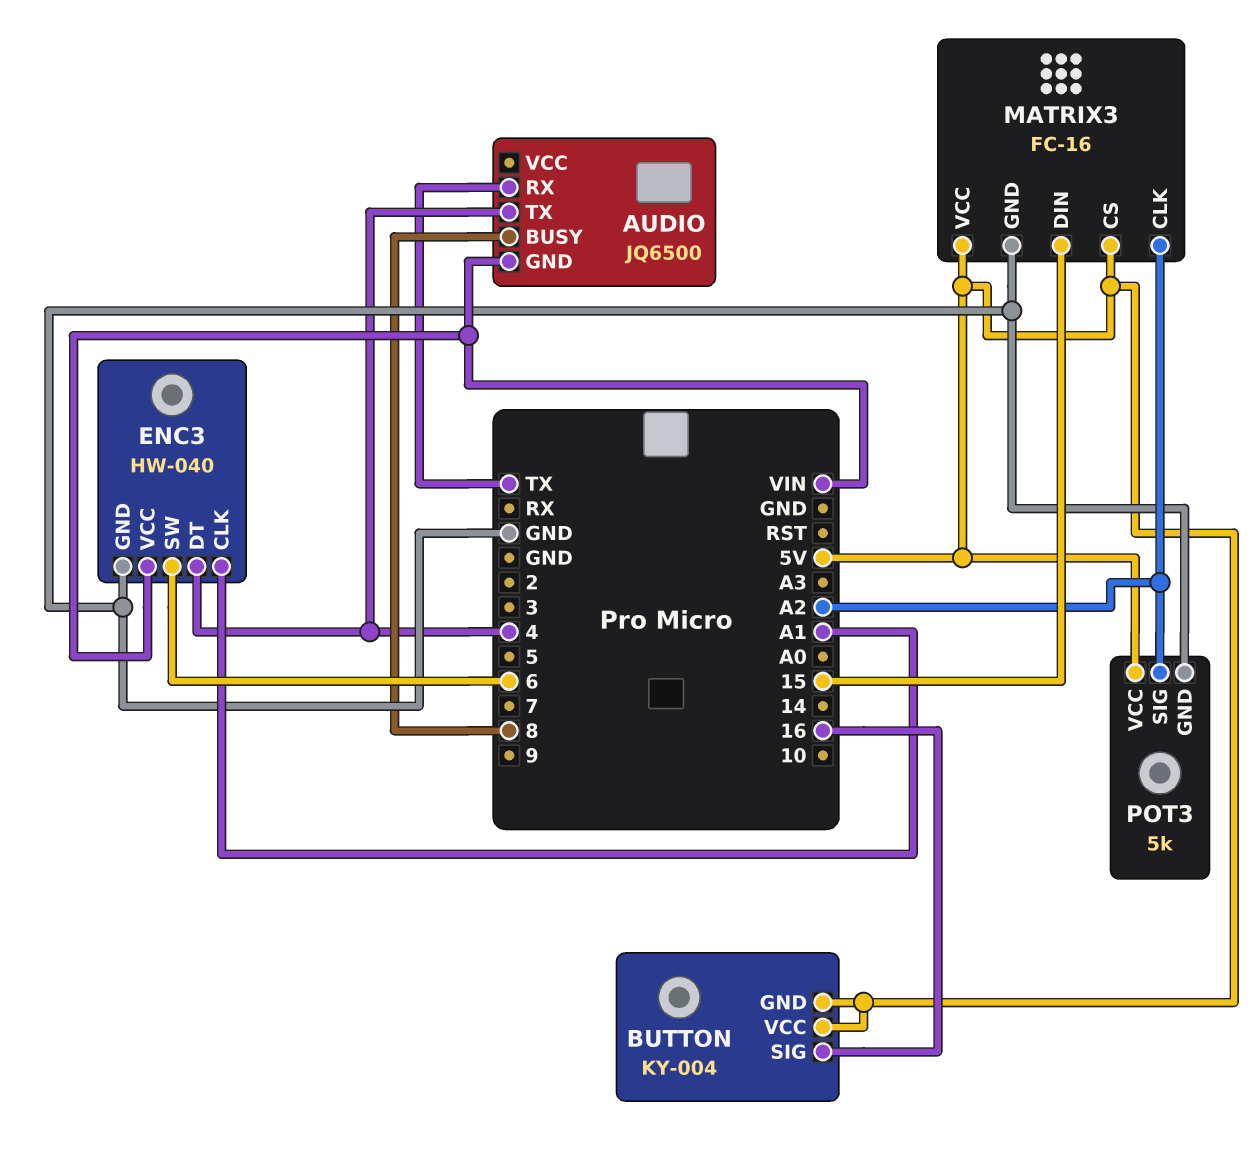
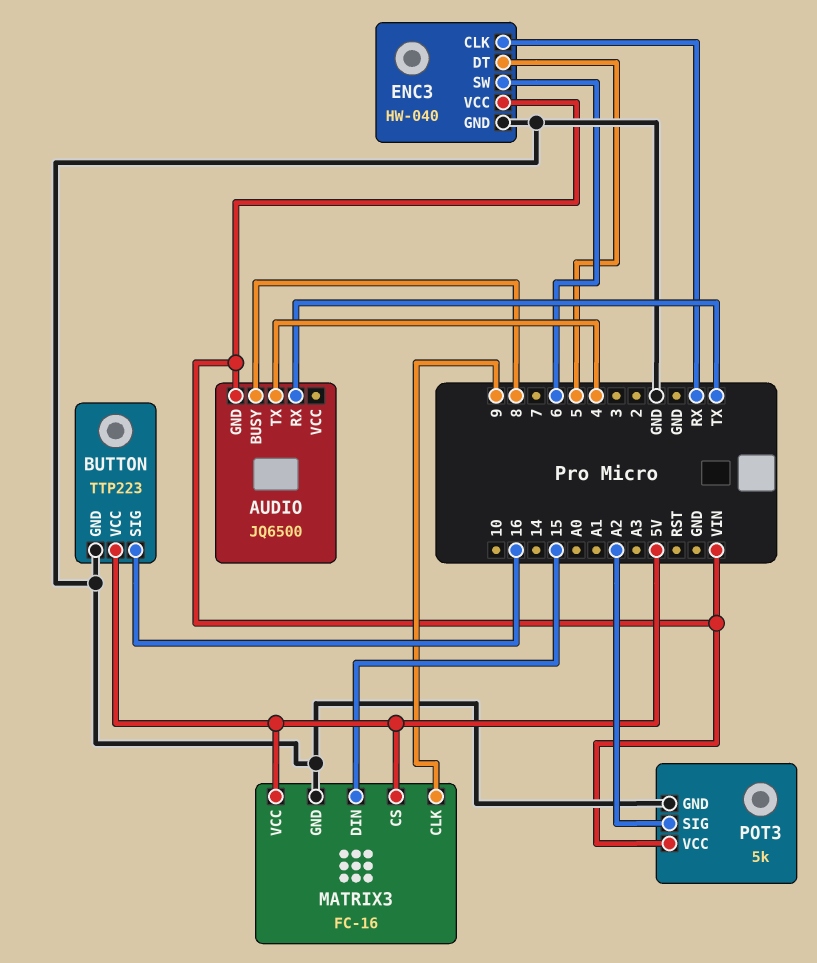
BUTTON: KY-004 -> TTP223
BUTTON pin GND: 5V -> GND
ENC3 pin CLK: A1 -> RX
ENC3 pin DT: 4 -> 5
MATRIX3 pin CLK: A2 -> 9
POT3 pin VCC: 5V -> VIN

